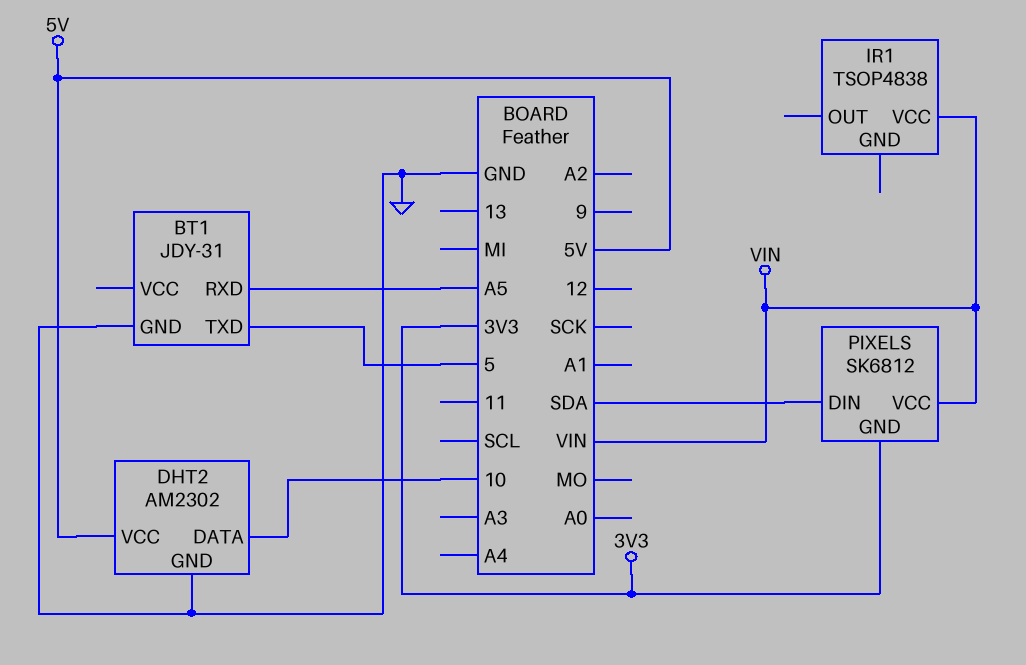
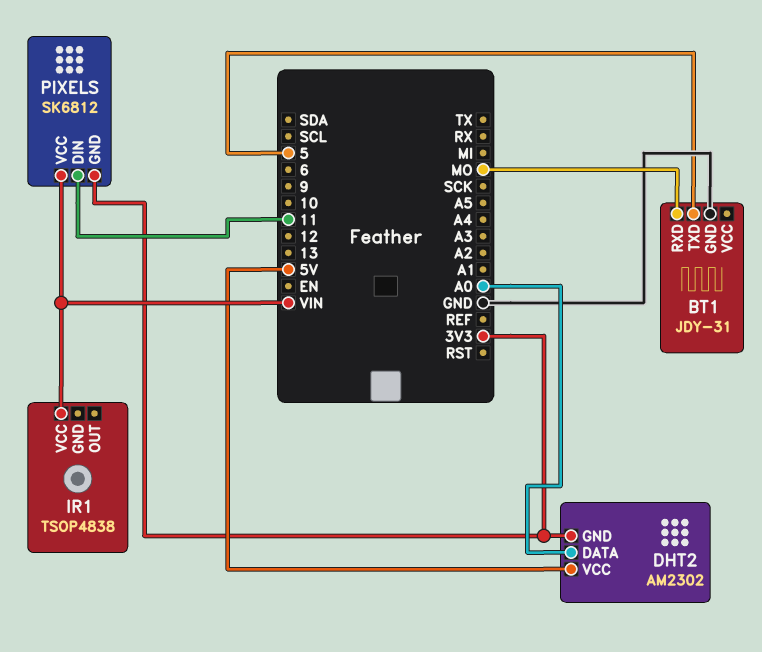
BT1 pin RXD: A5 -> MO
DHT2 pin DATA: 10 -> A0
DHT2 pin GND: GND -> 3V3
PIXELS pin DIN: SDA -> 11

